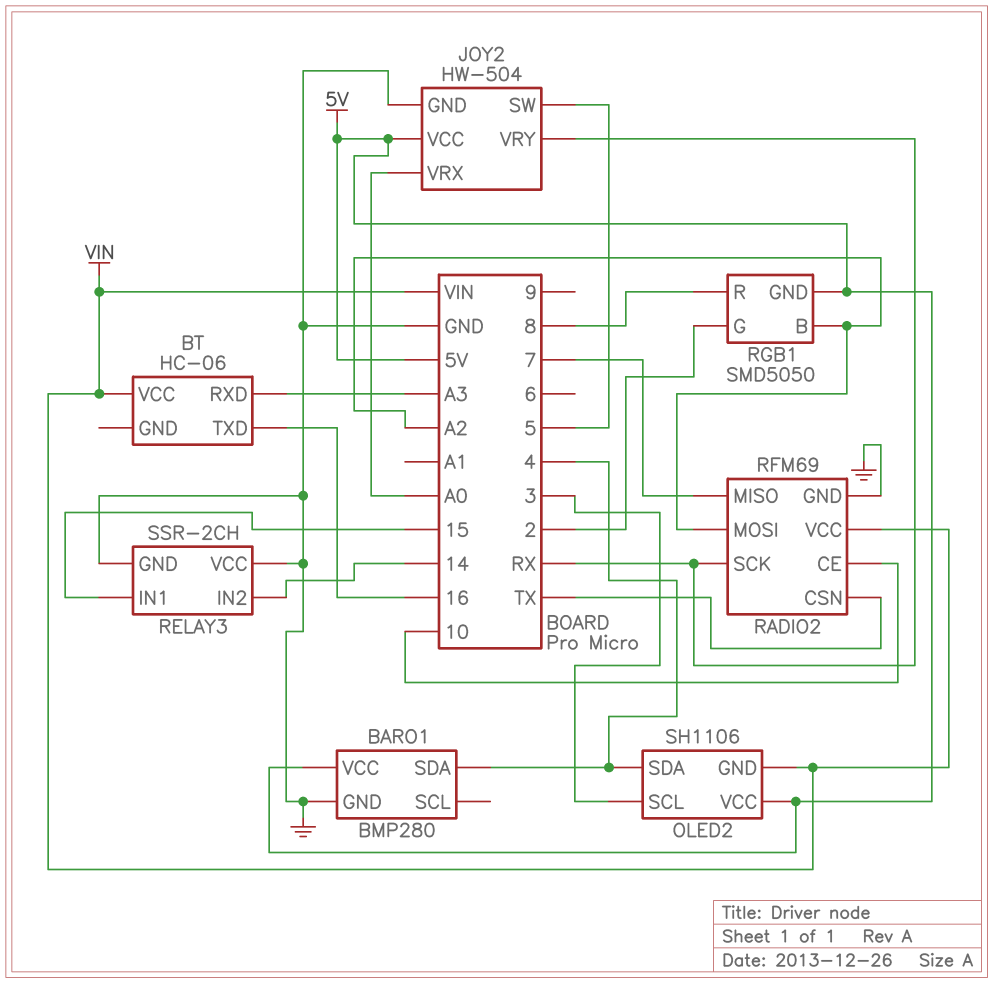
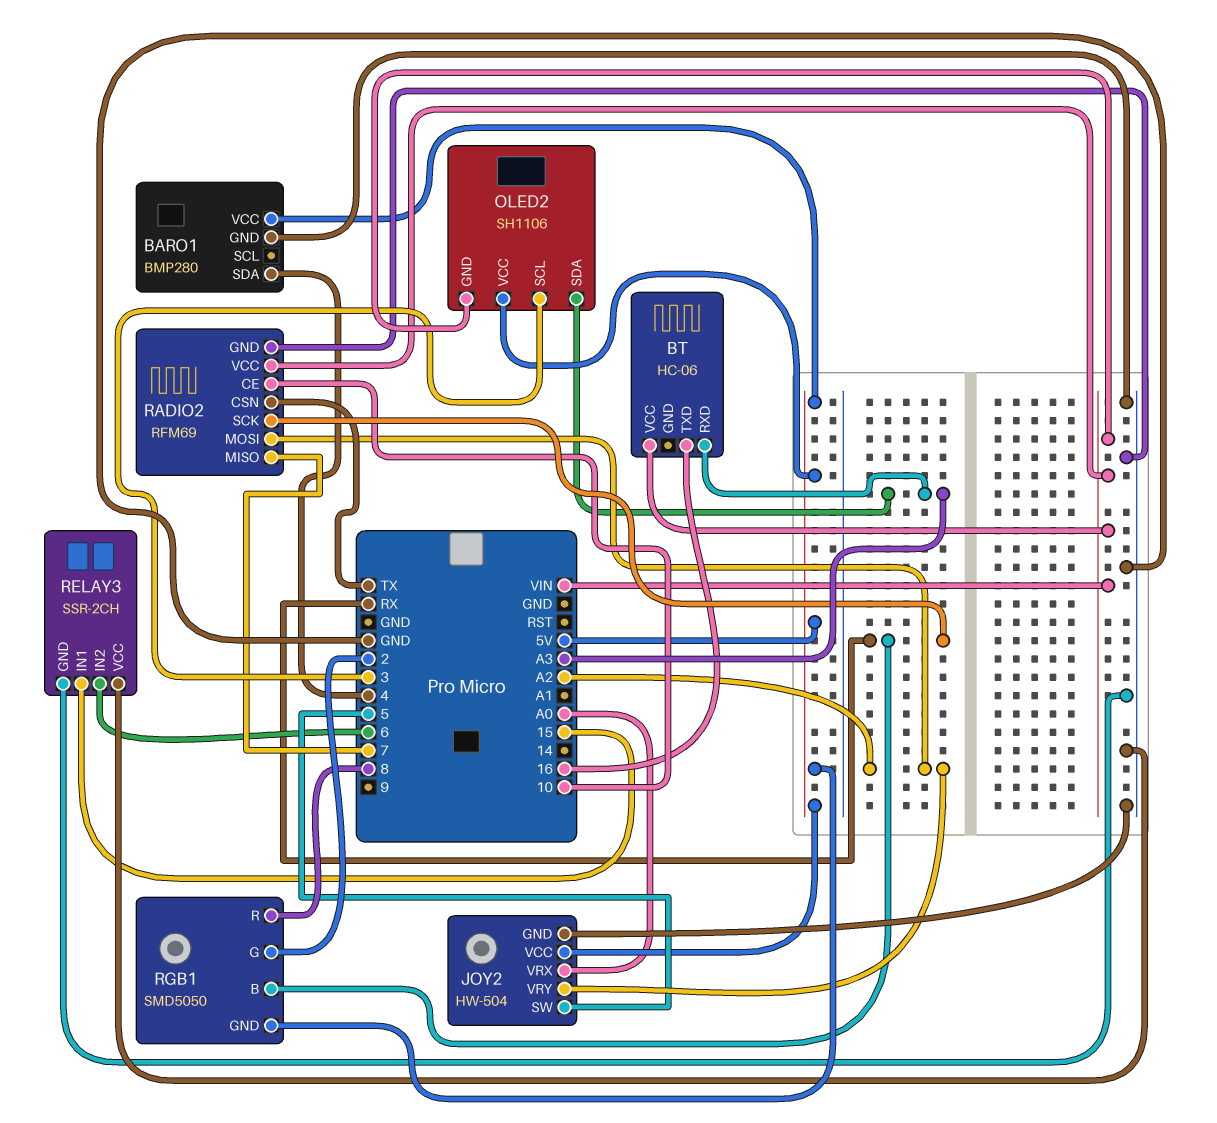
JOY2 pin VRY: RX -> A2
OLED2 pin SDA: 4 -> A3
RELAY3 pin IN2: 14 -> 6
RGB1 pin B: A2 -> RX

